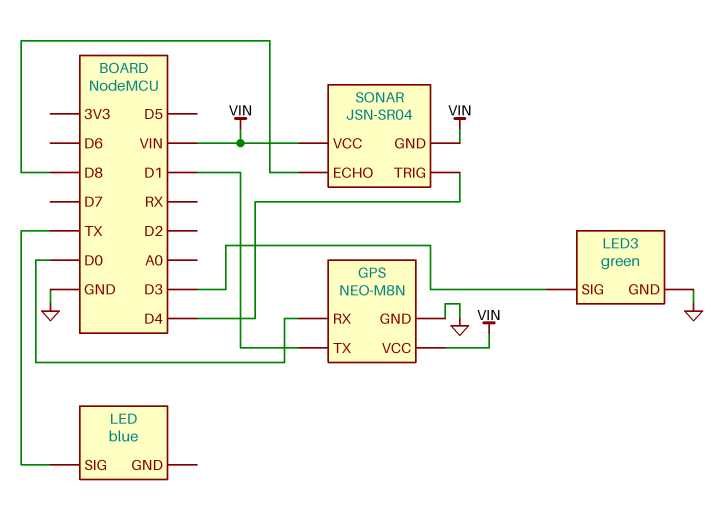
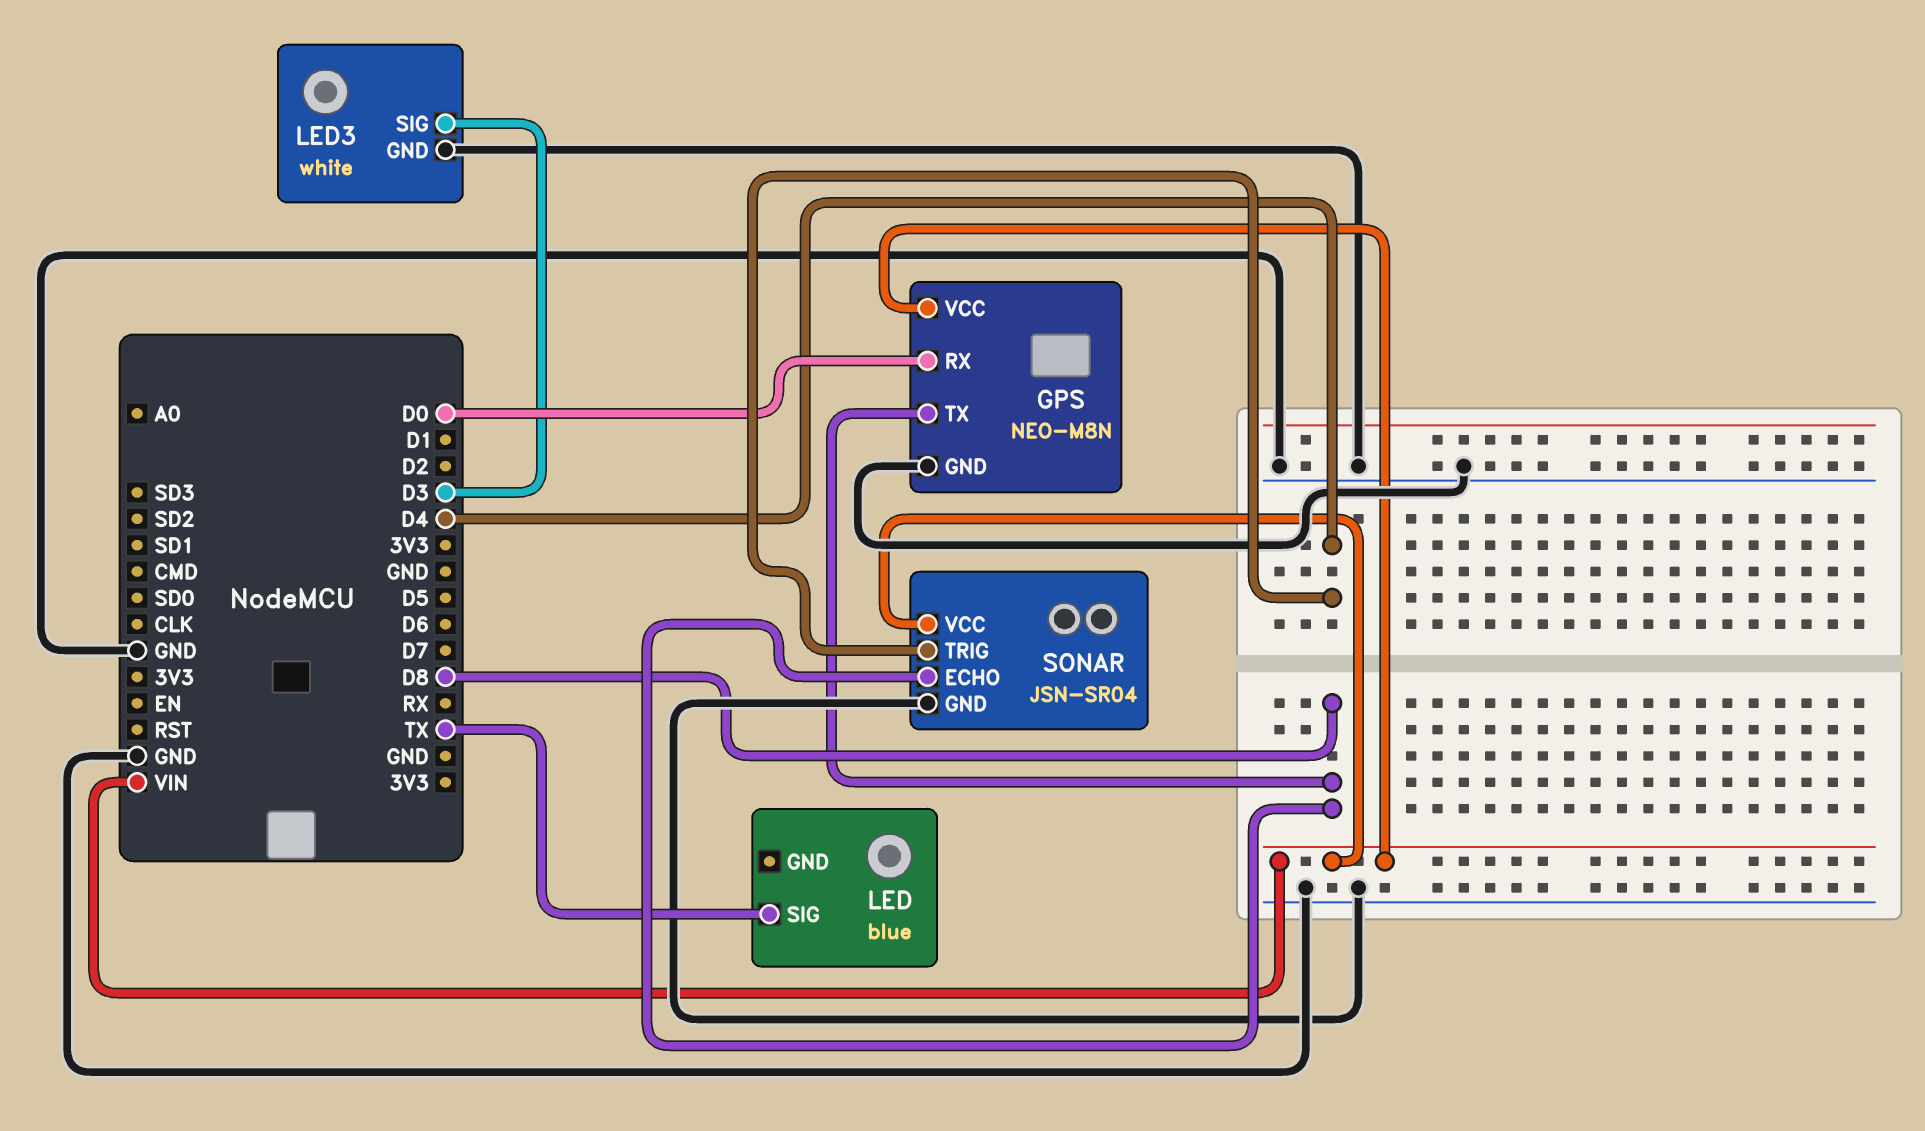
GPS pin TX: D1 -> D8
LED3: green -> white
SONAR pin GND: VIN -> GND

